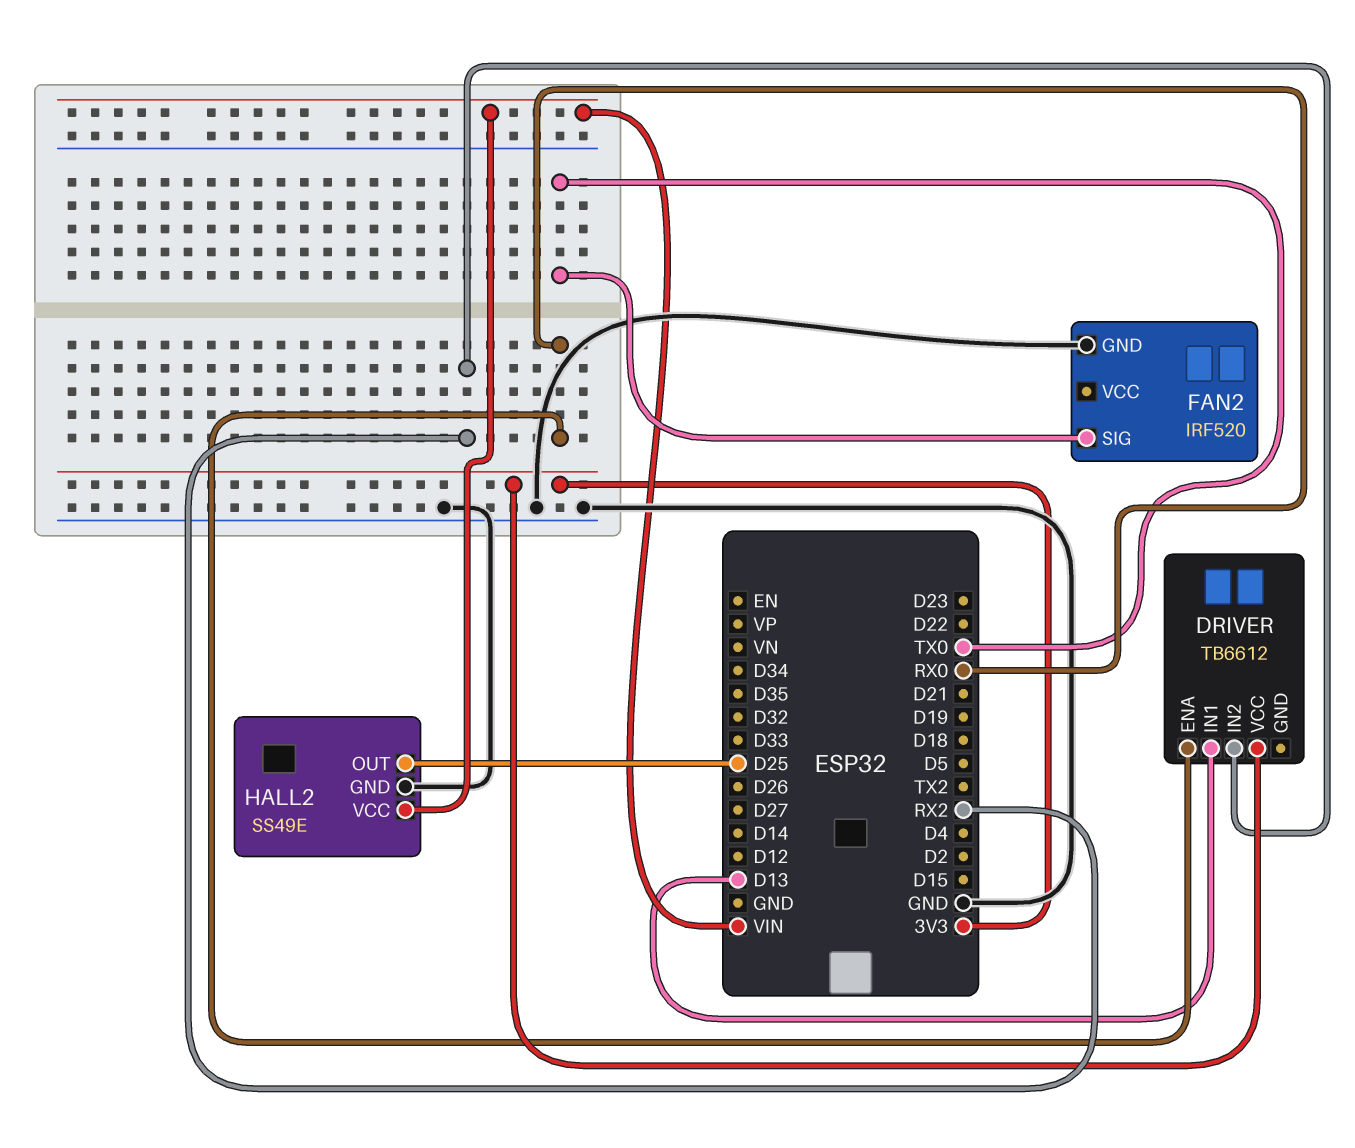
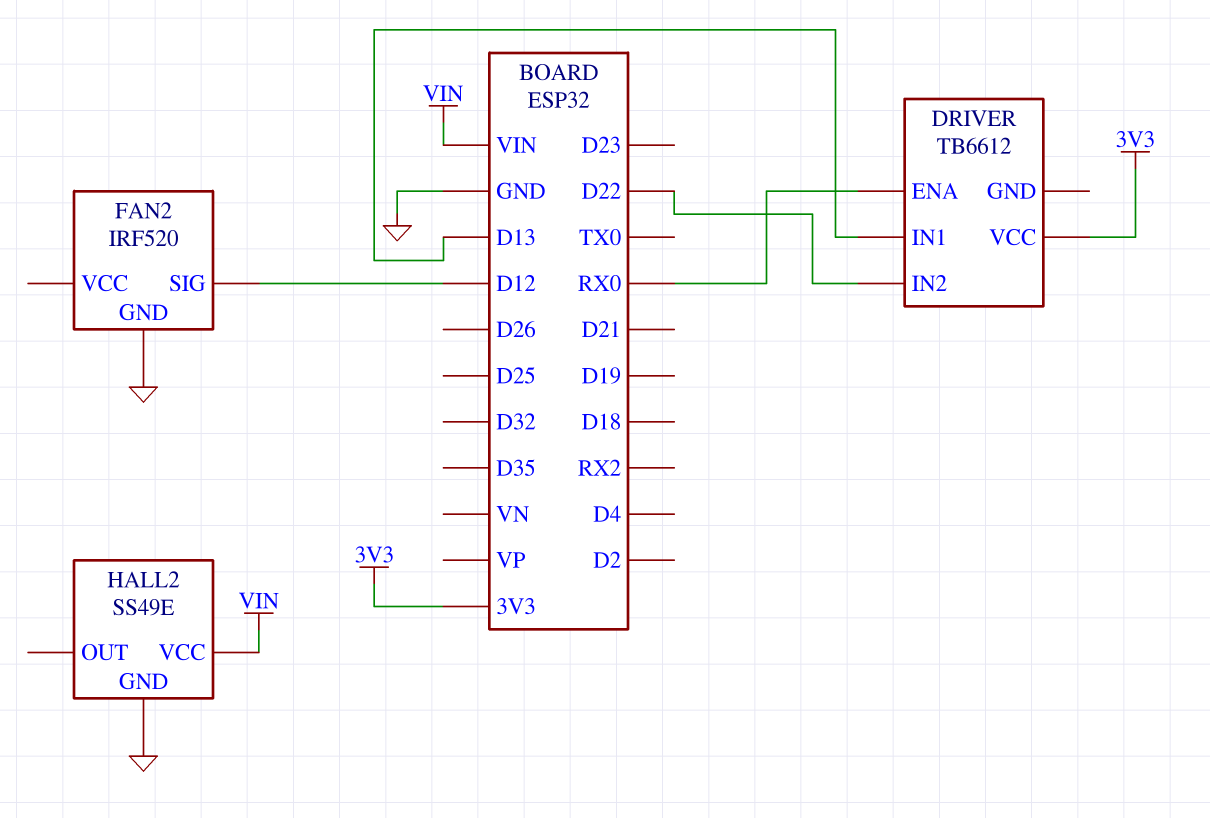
DRIVER pin IN2: RX2 -> D22
FAN2 pin SIG: TX0 -> D12
HALL2 pin OUT: D25 -> none

